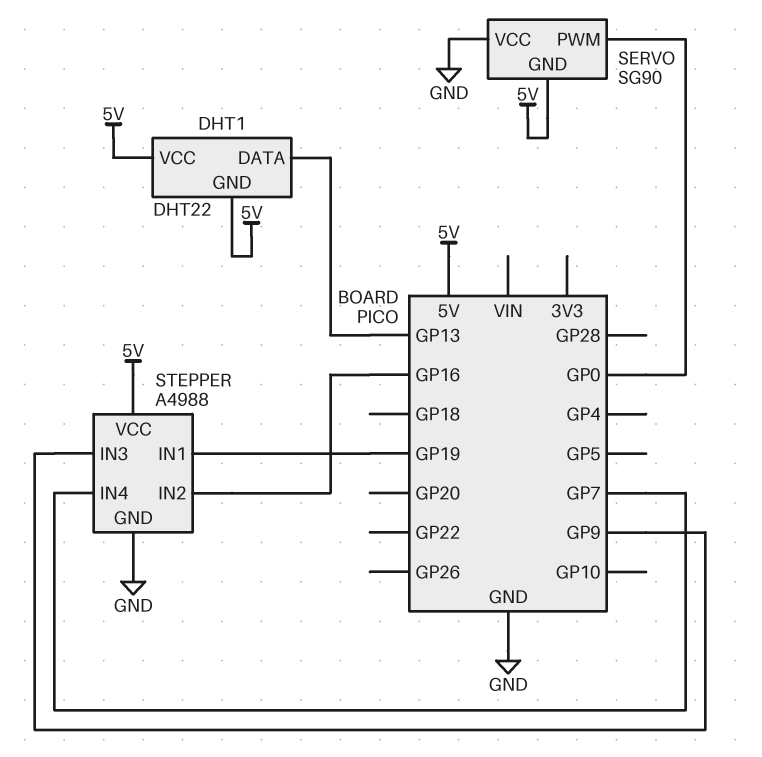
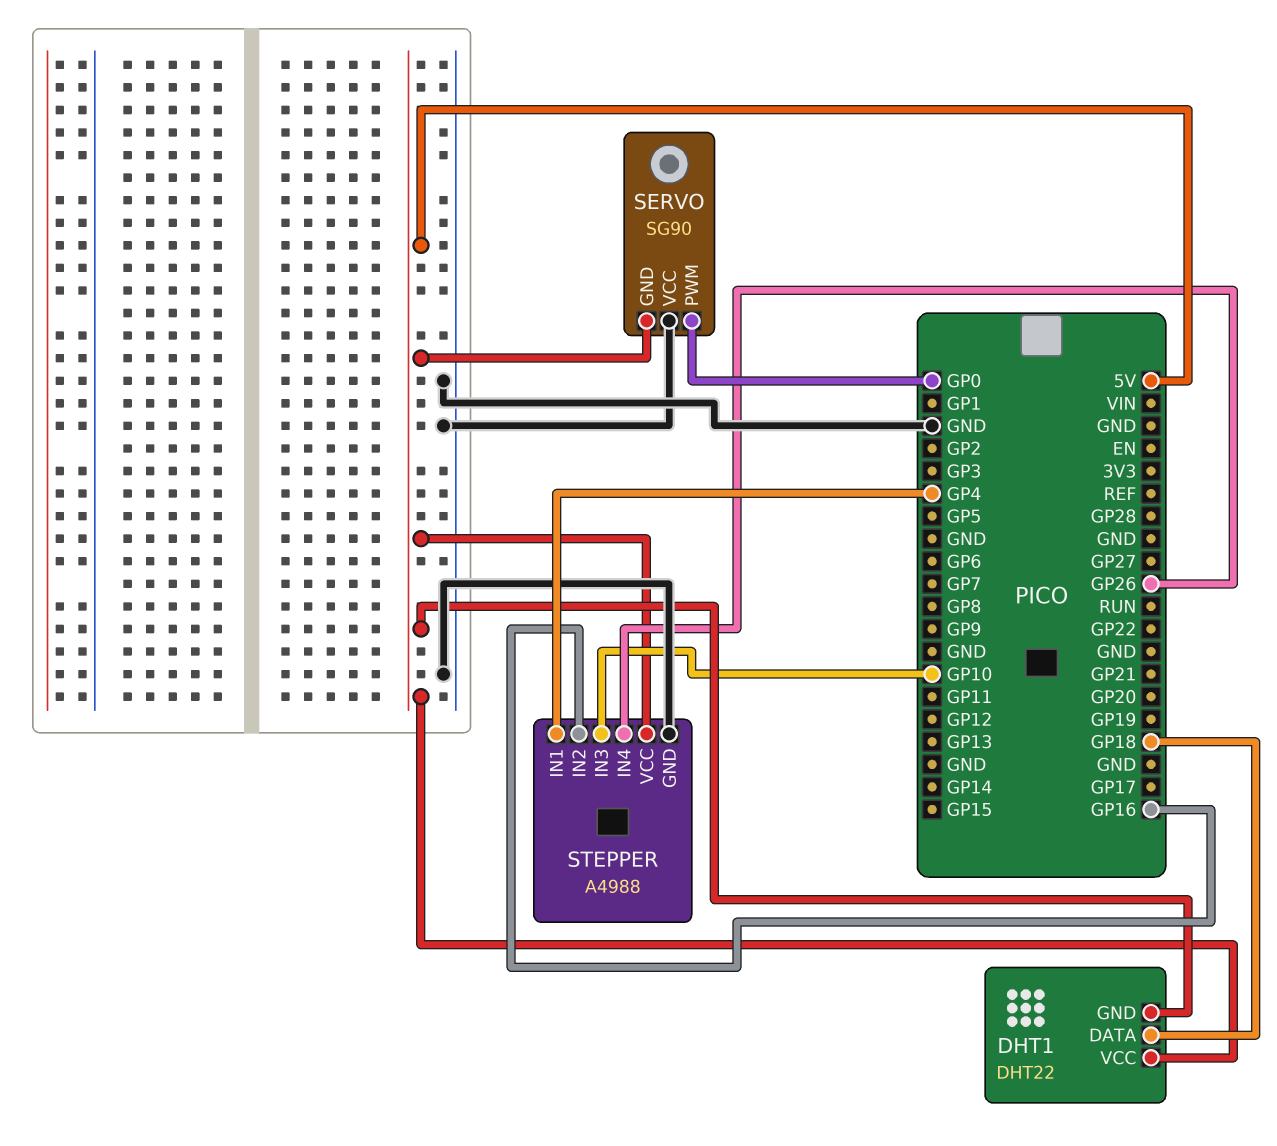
DHT1 pin DATA: GP13 -> GP18
STEPPER pin IN1: GP19 -> GP4
STEPPER pin IN3: GP9 -> GP10
STEPPER pin IN4: GP7 -> GP26

